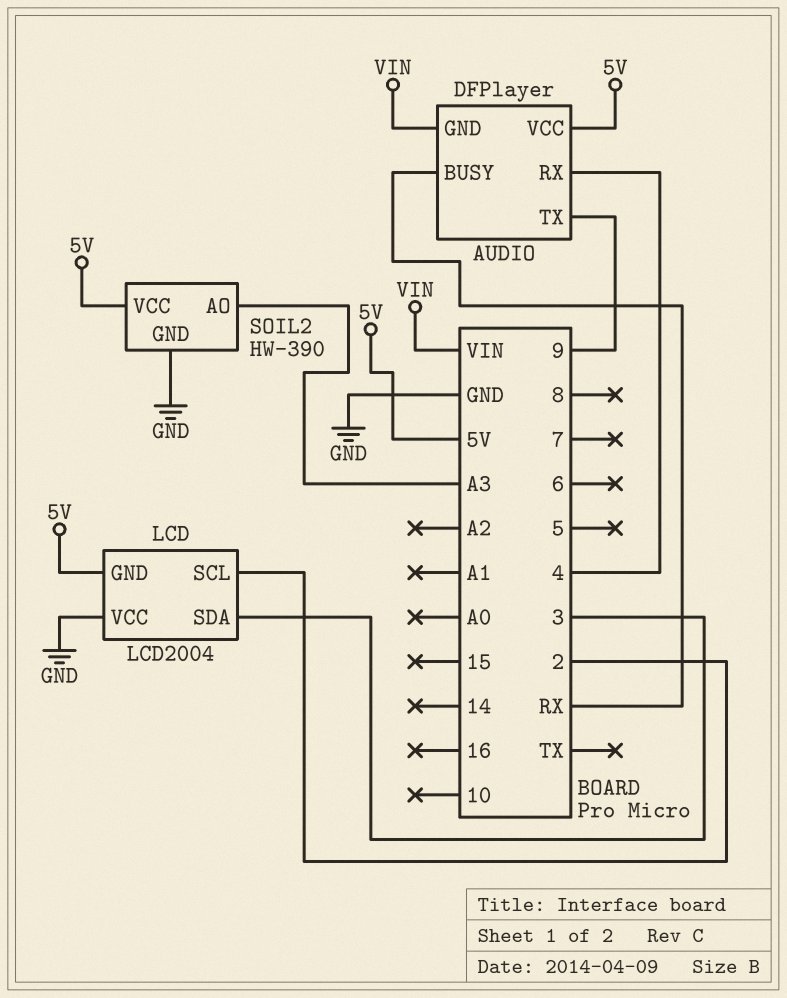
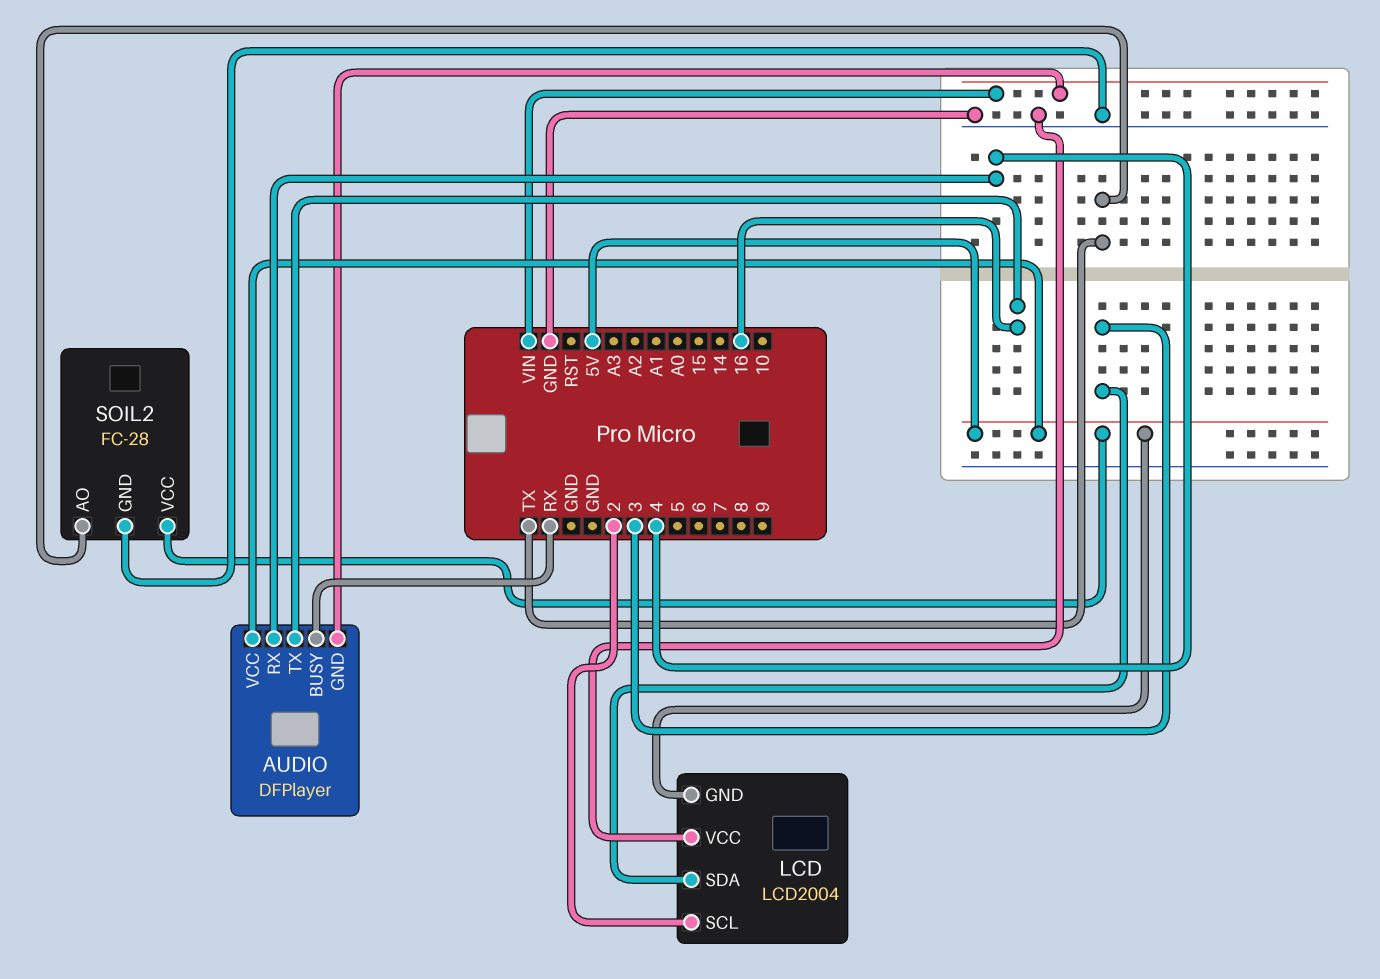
AUDIO pin TX: 9 -> 16
SOIL2: HW-390 -> FC-28
SOIL2 pin AO: A3 -> TX

